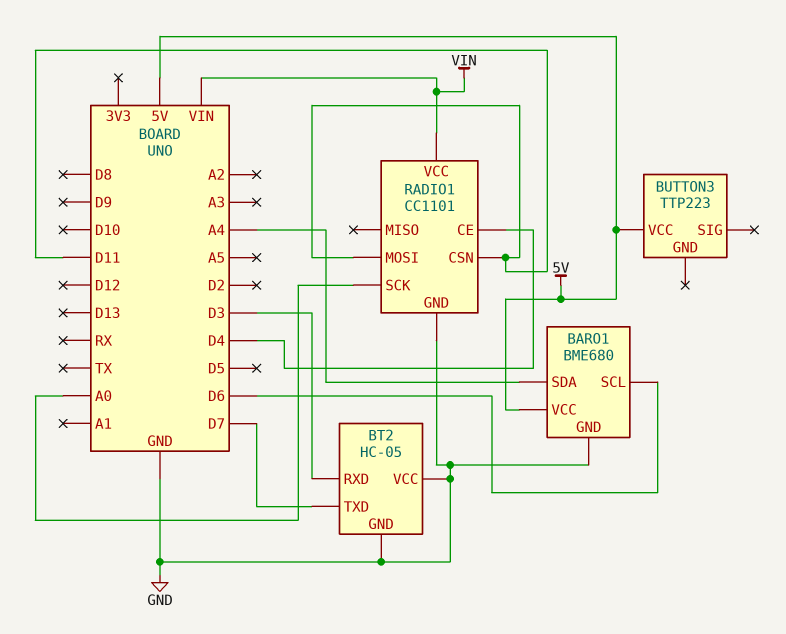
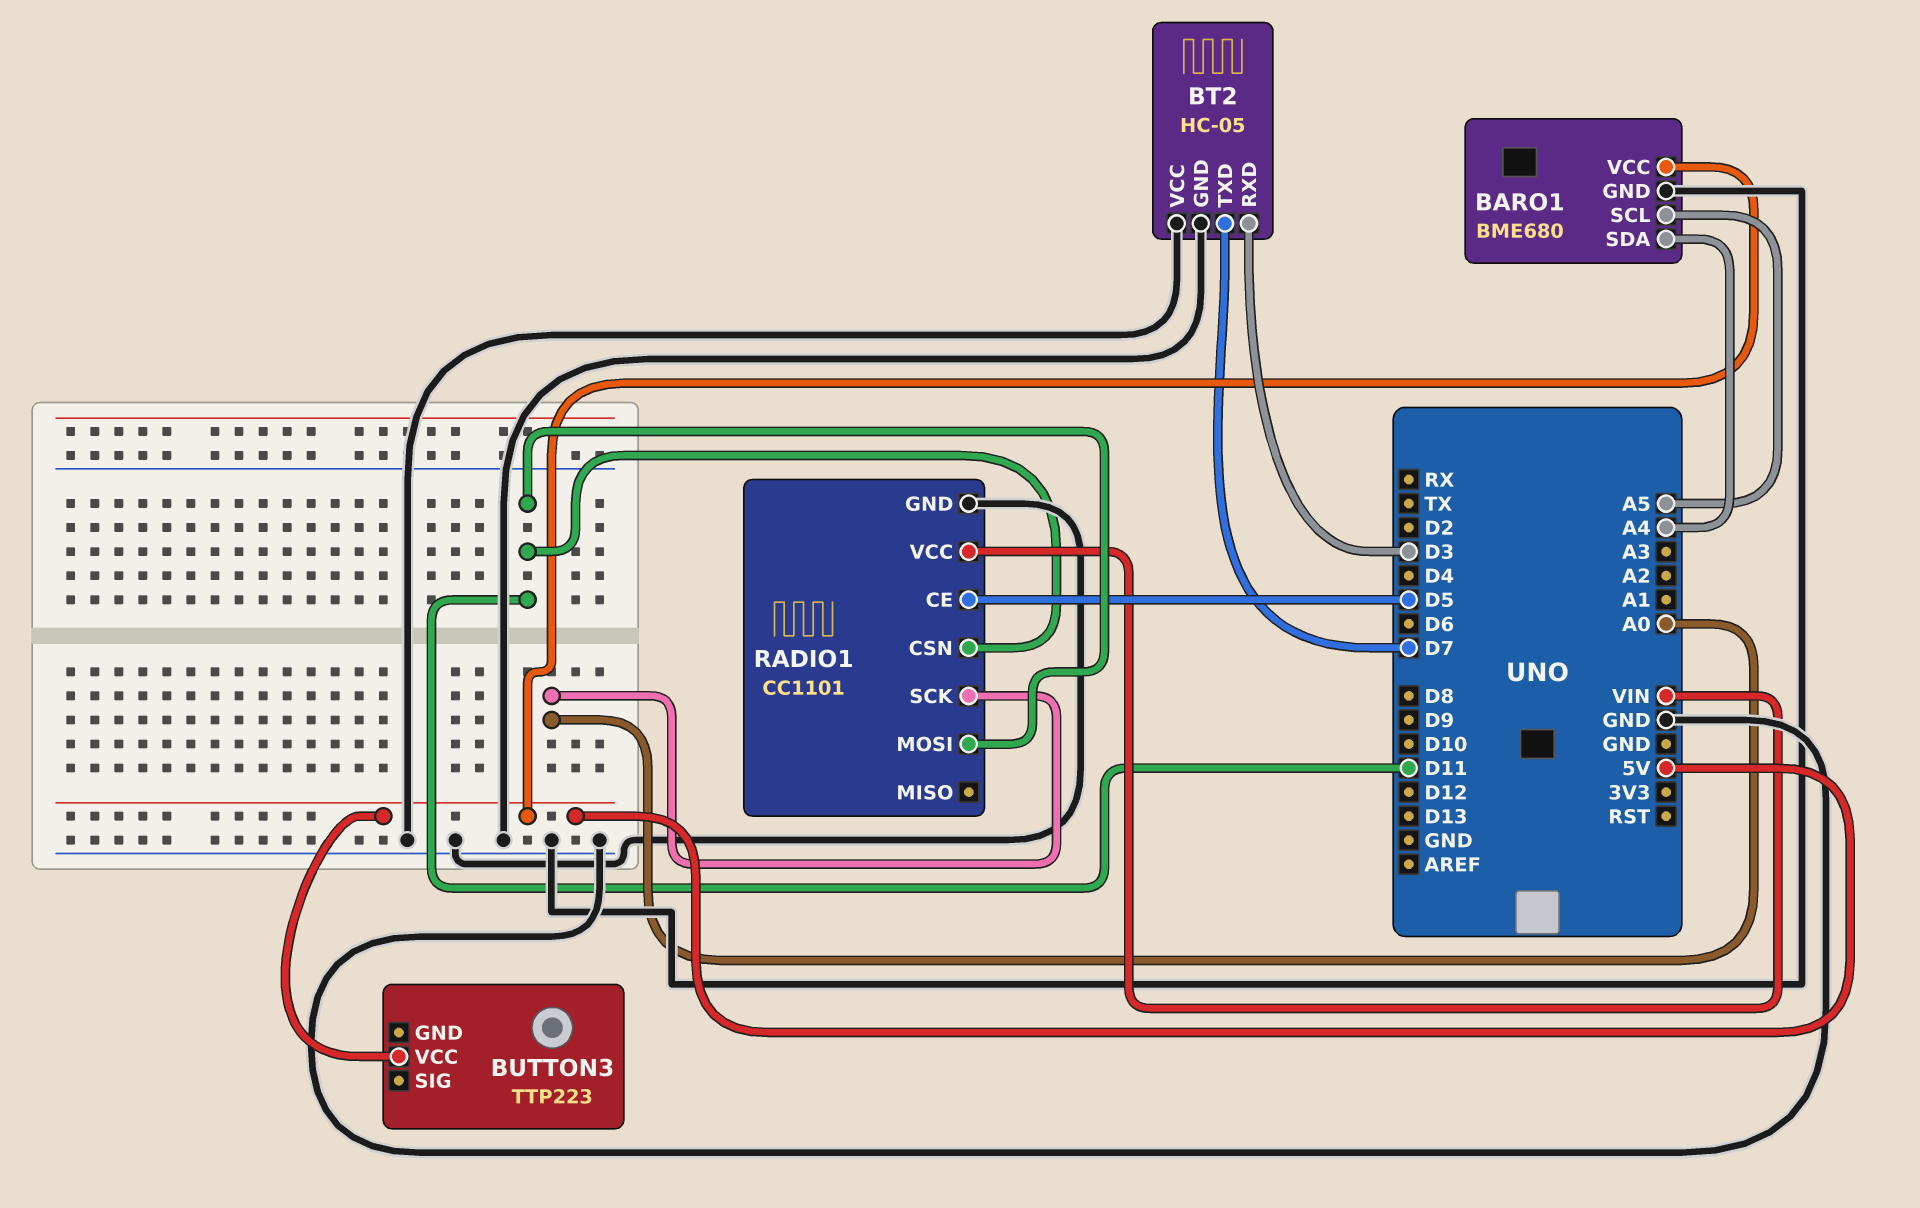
BARO1 pin SCL: D6 -> A5
RADIO1 pin CE: D4 -> D5

